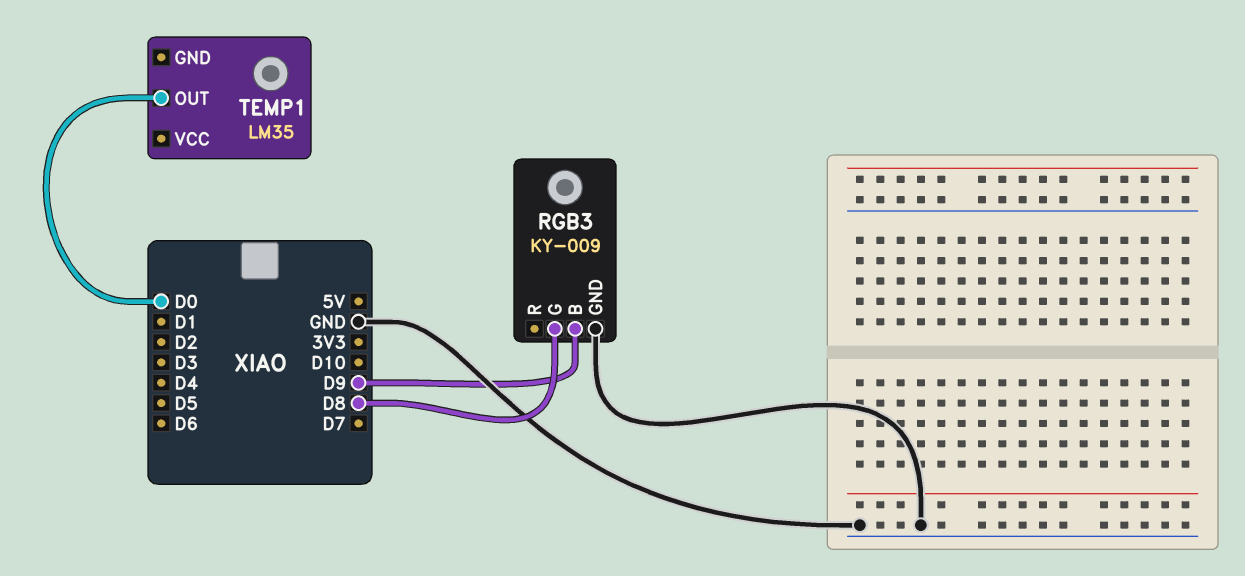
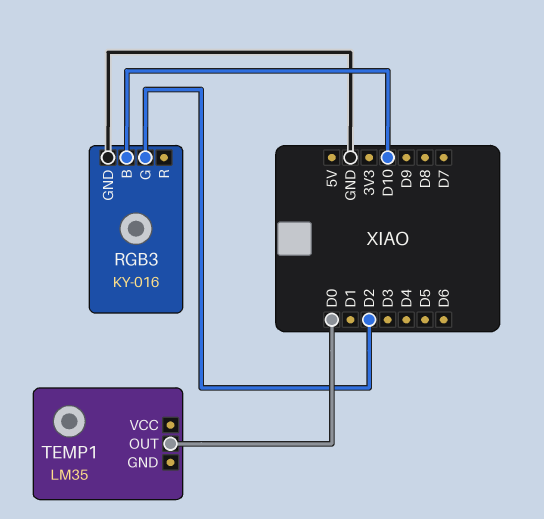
RGB3: KY-009 -> KY-016
RGB3 pin B: D9 -> D10
RGB3 pin G: D8 -> D2

